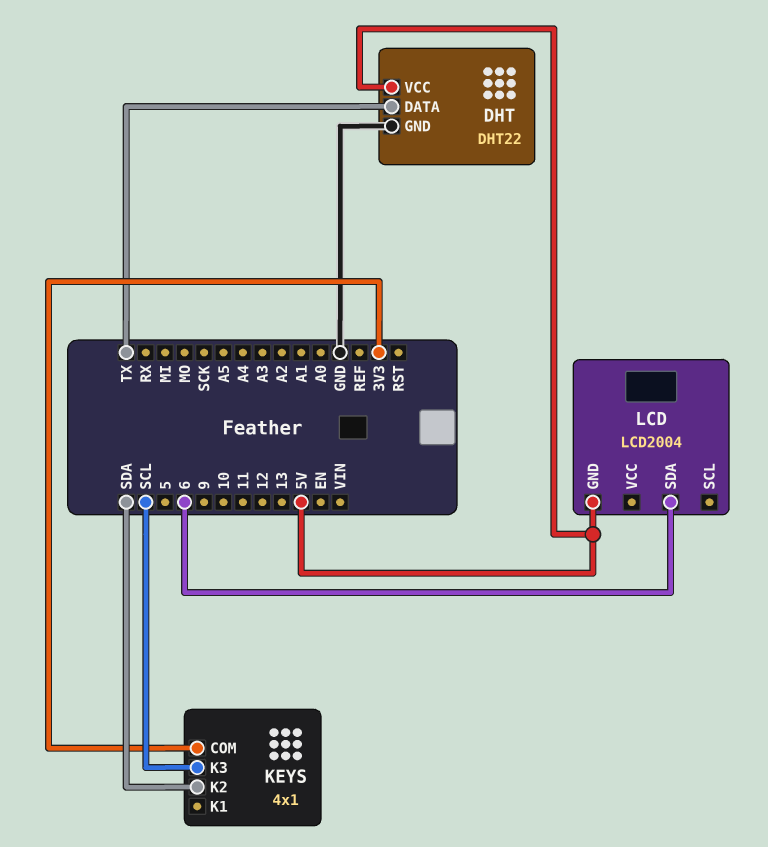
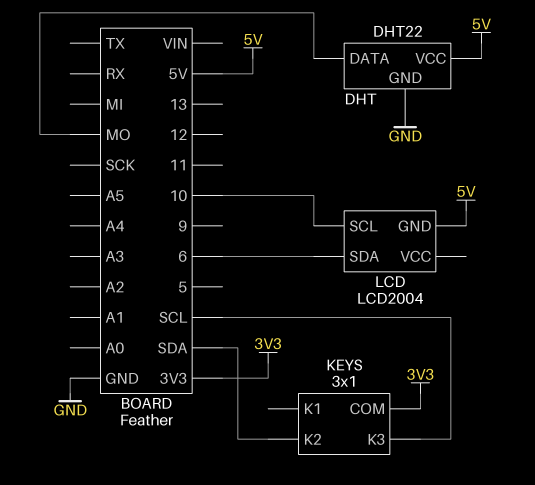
DHT pin DATA: TX -> MO
KEYS: 4x1 -> 3x1
LCD pin SCL: none -> 10

